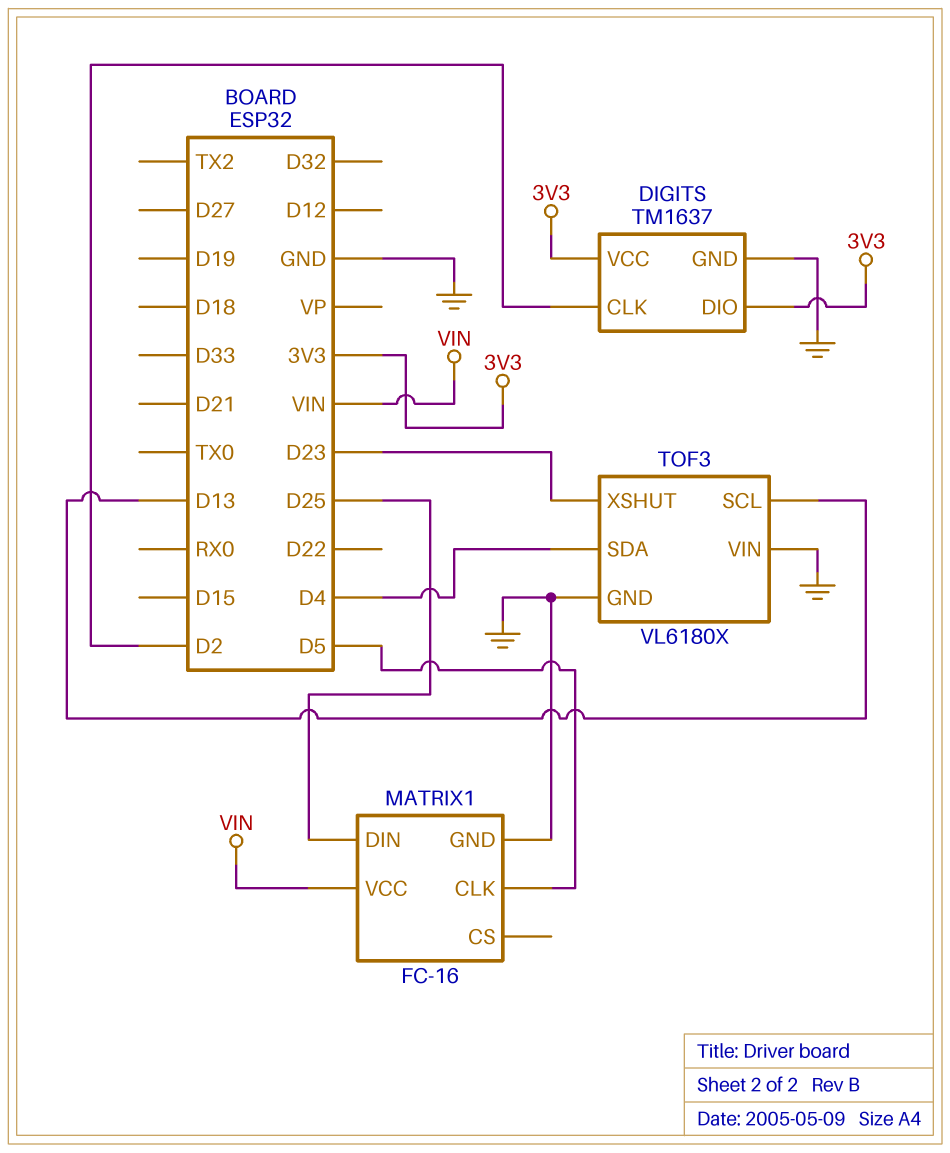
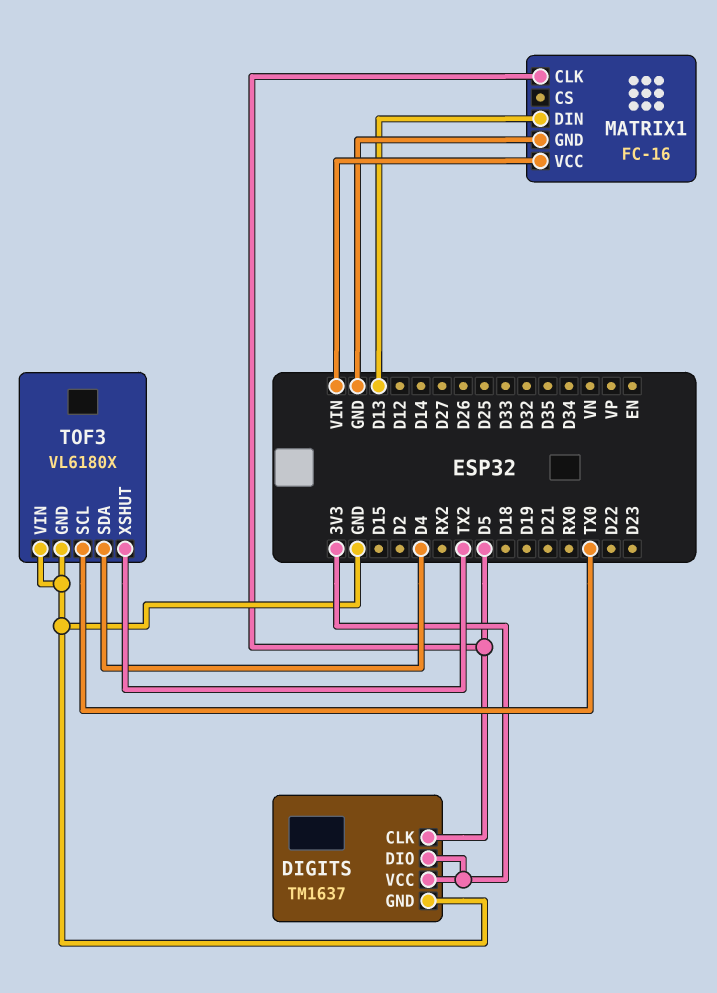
DIGITS pin CLK: D2 -> D5
MATRIX1 pin DIN: D25 -> D13
TOF3 pin SCL: D13 -> TX0
TOF3 pin XSHUT: D23 -> TX2

